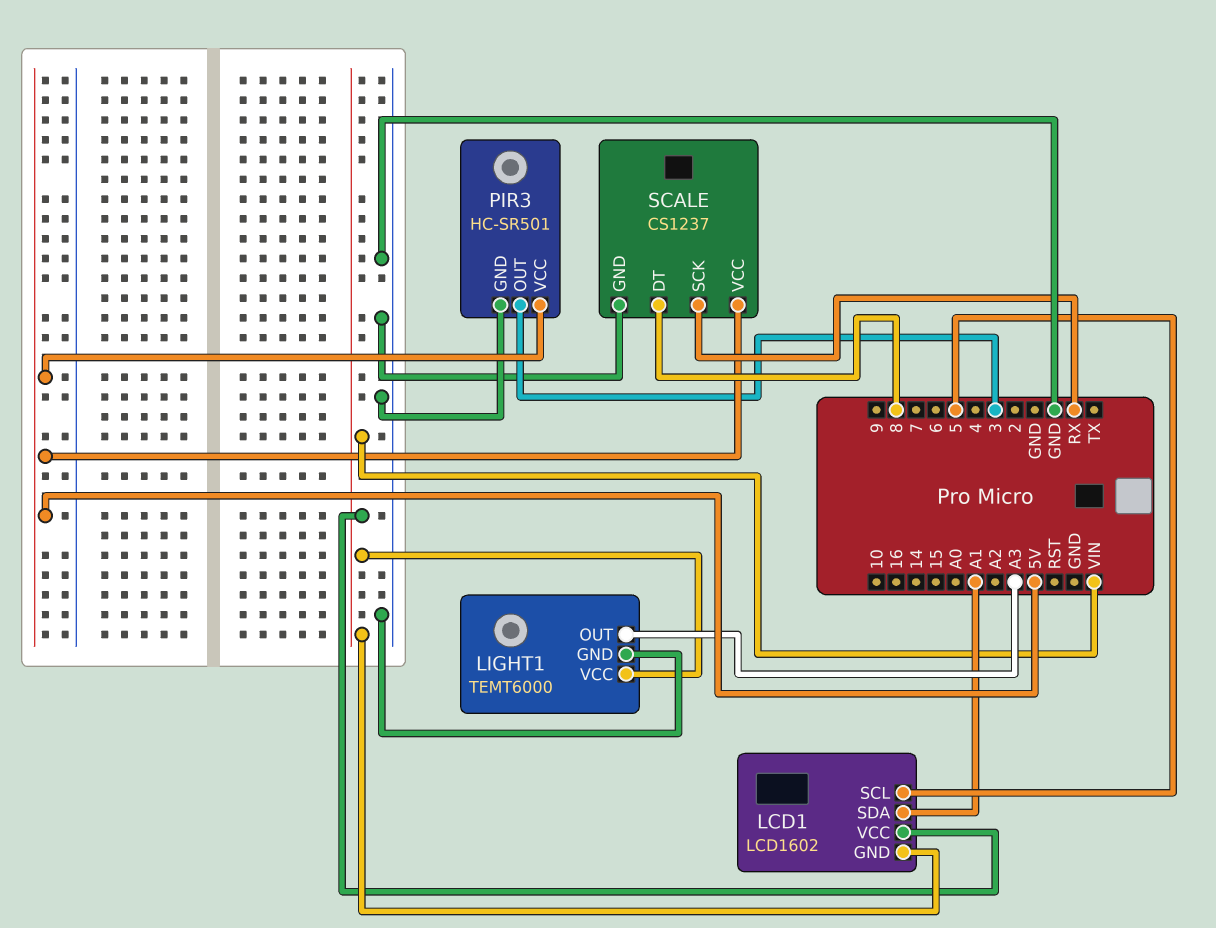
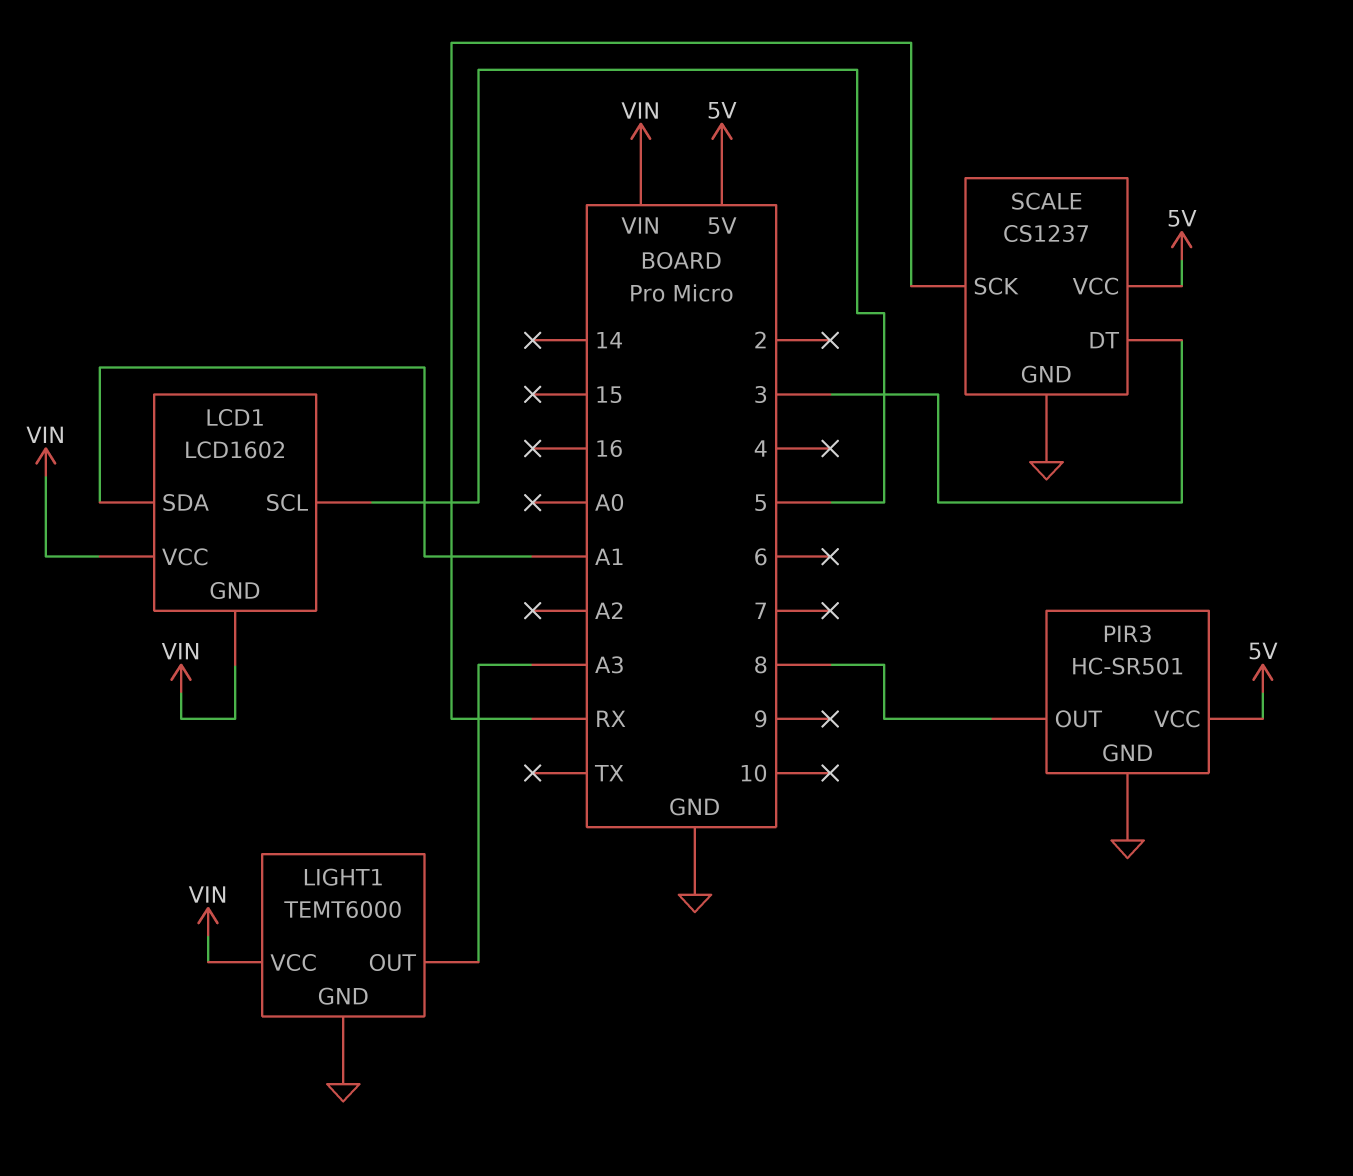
PIR3 pin OUT: 3 -> 8
SCALE pin DT: 8 -> 3

